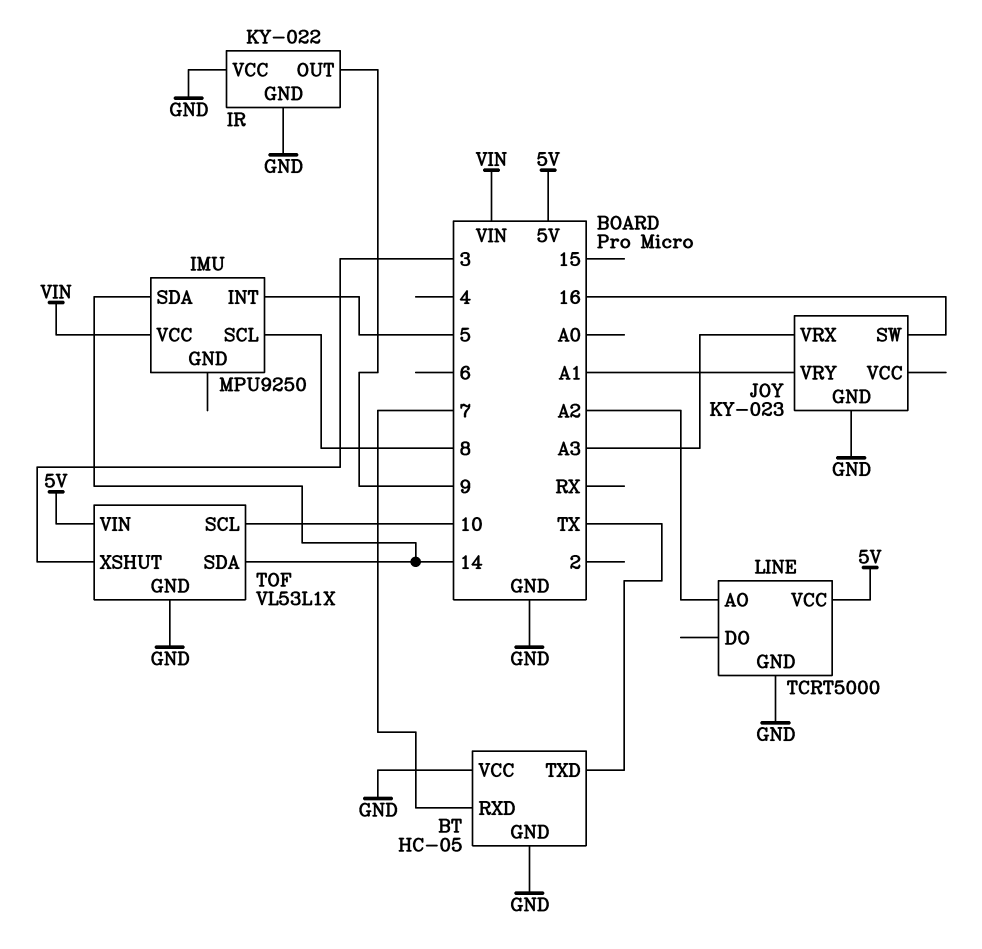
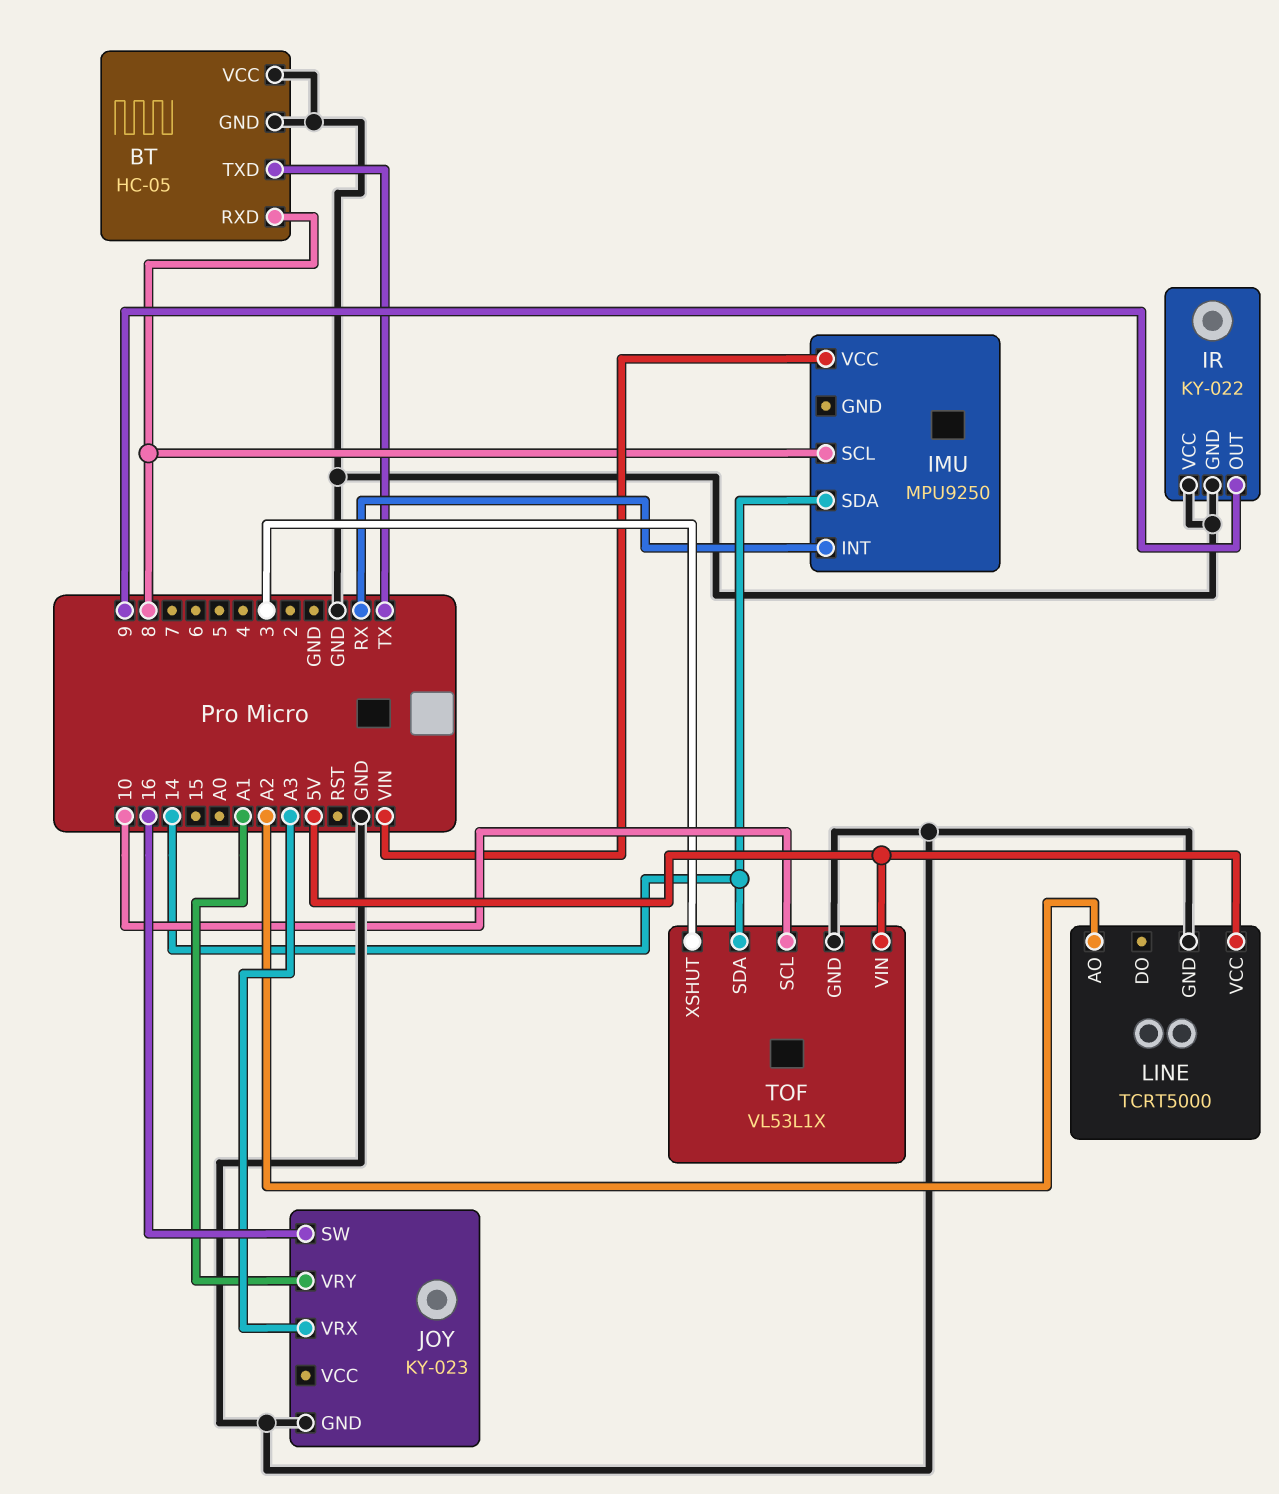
BT pin RXD: 7 -> 8
IMU pin INT: 5 -> RX

